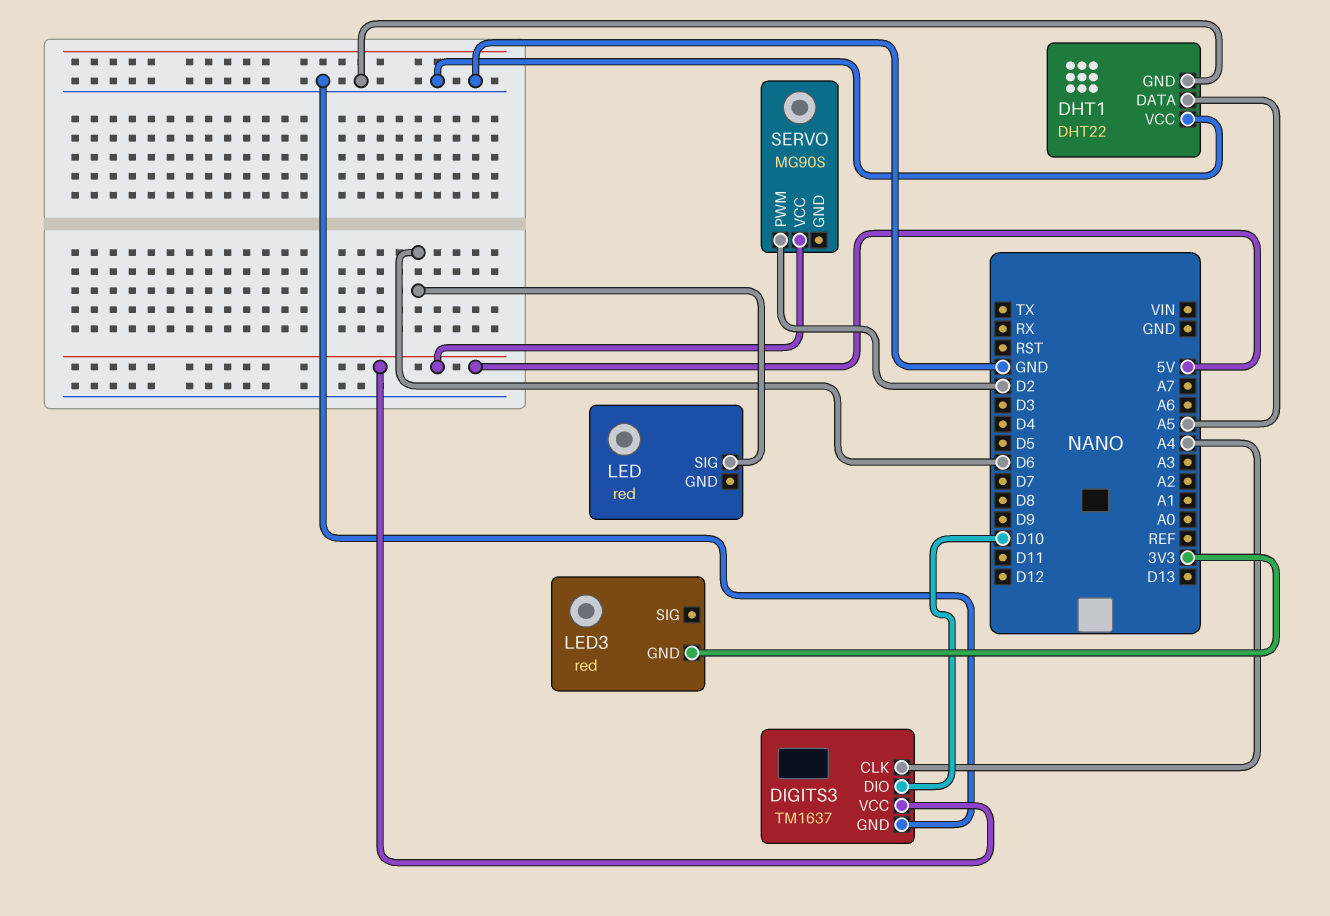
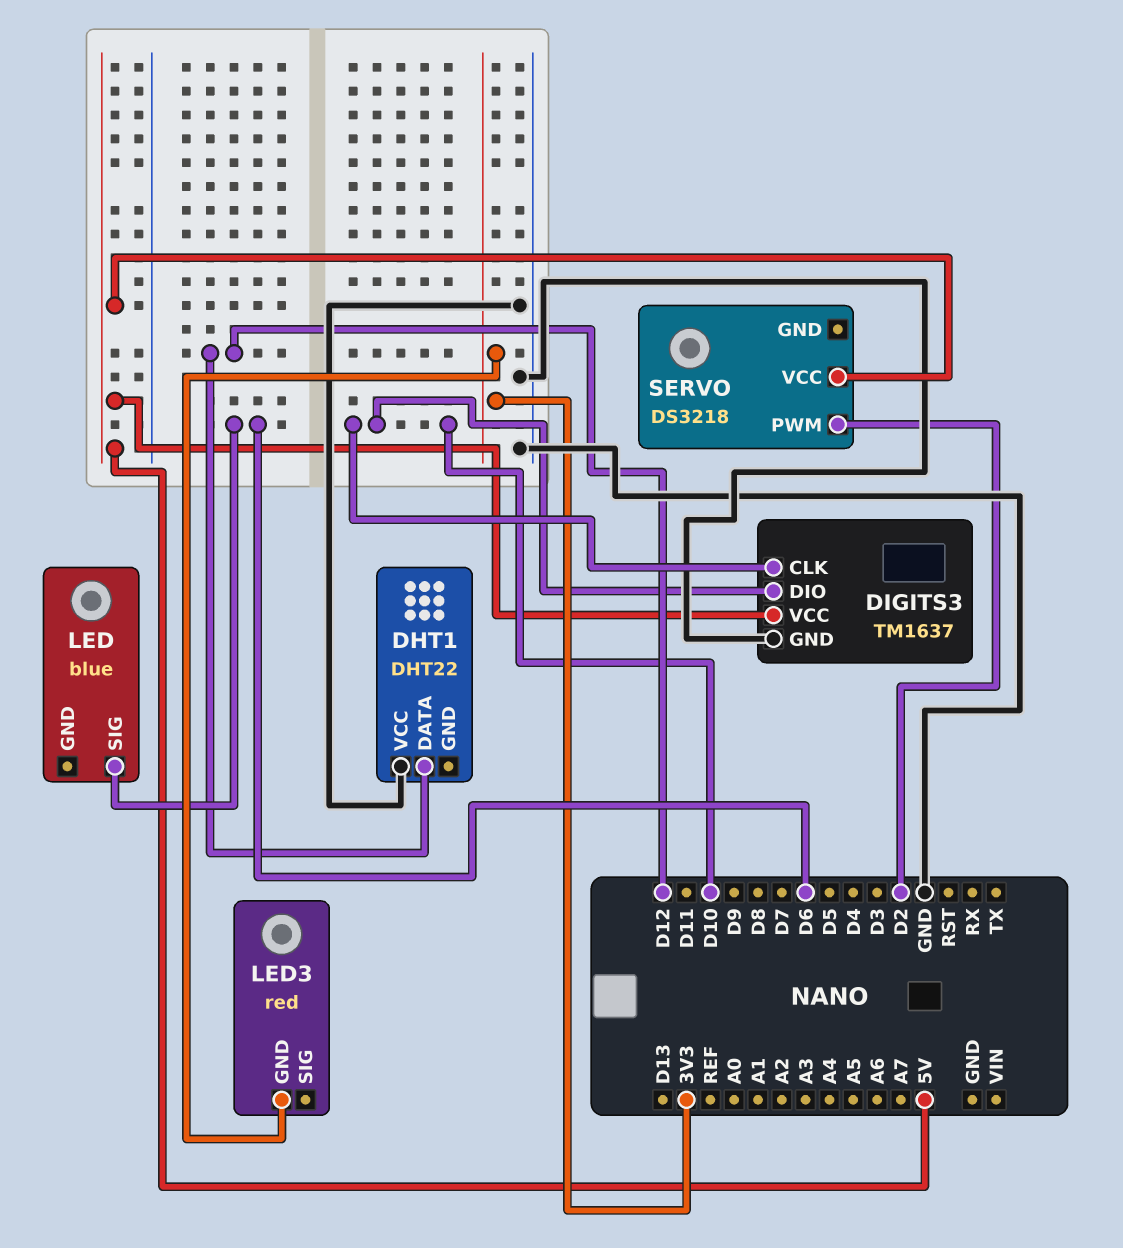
DHT1 pin DATA: A5 -> D12
DHT1 pin GND: GND -> none
DIGITS3 pin CLK: A4 -> D10
LED: red -> blue
SERVO: MG90S -> DS3218

